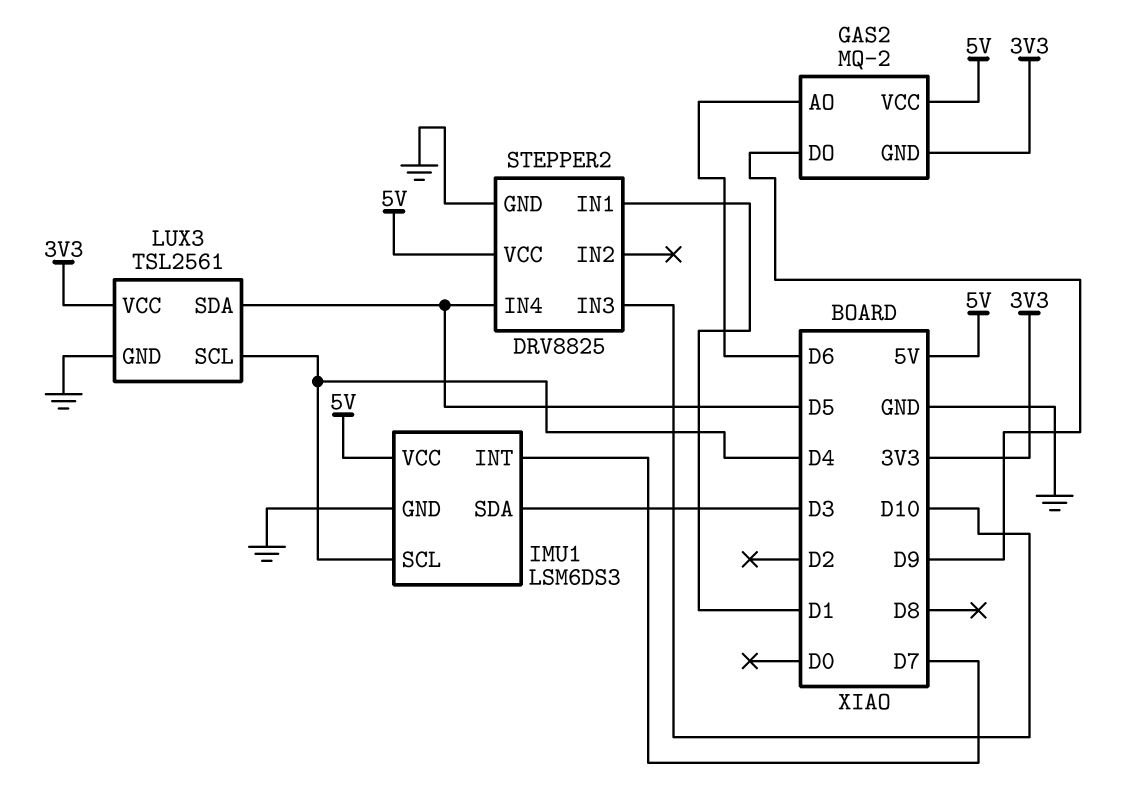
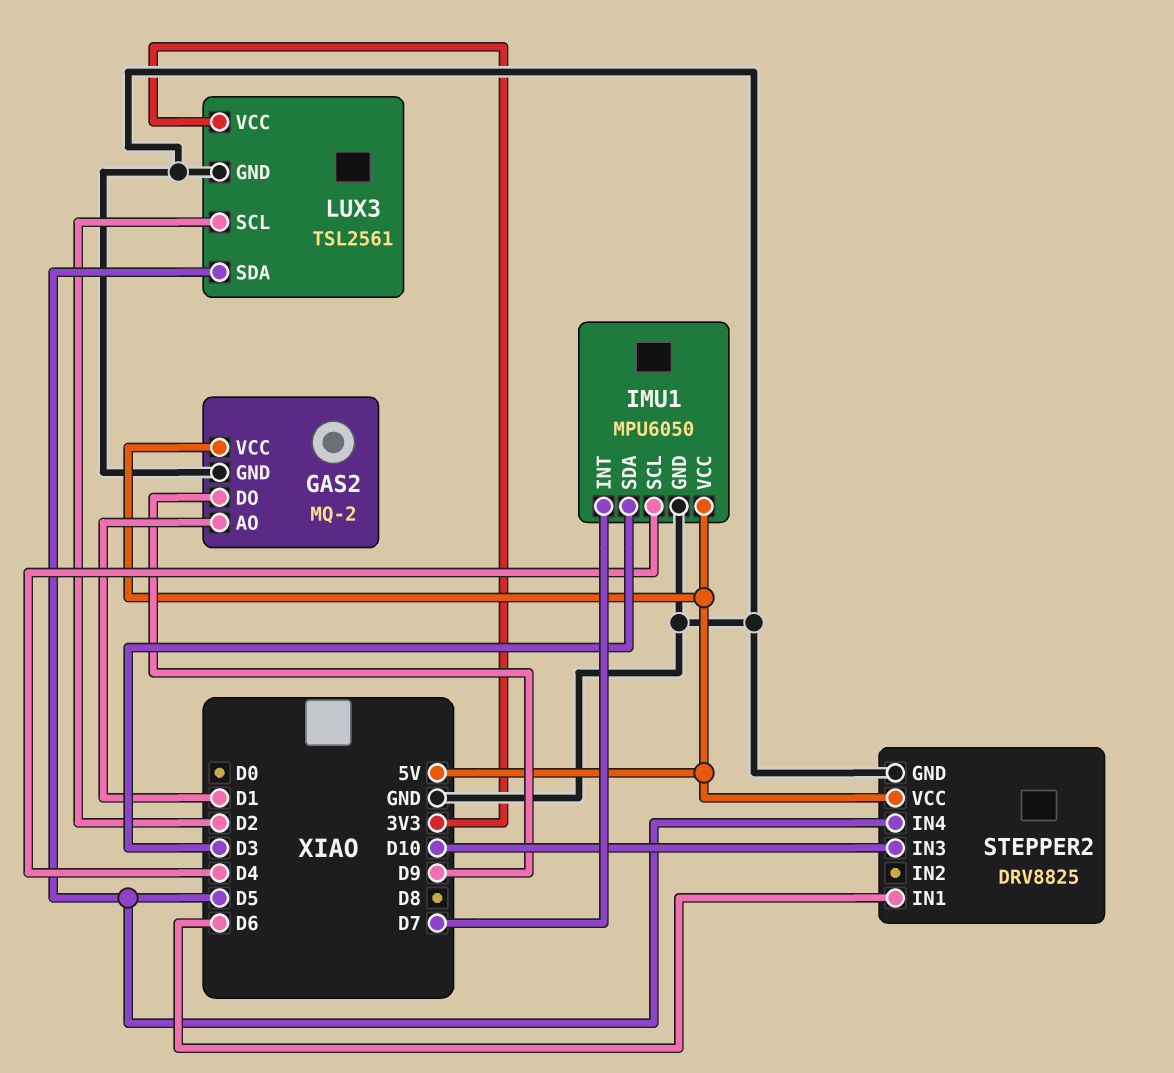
GAS2 pin AO: D6 -> D1
GAS2 pin GND: 3V3 -> GND
IMU1: LSM6DS3 -> MPU6050
LUX3 pin SCL: D4 -> D2
STEPPER2 pin IN1: D1 -> D6

